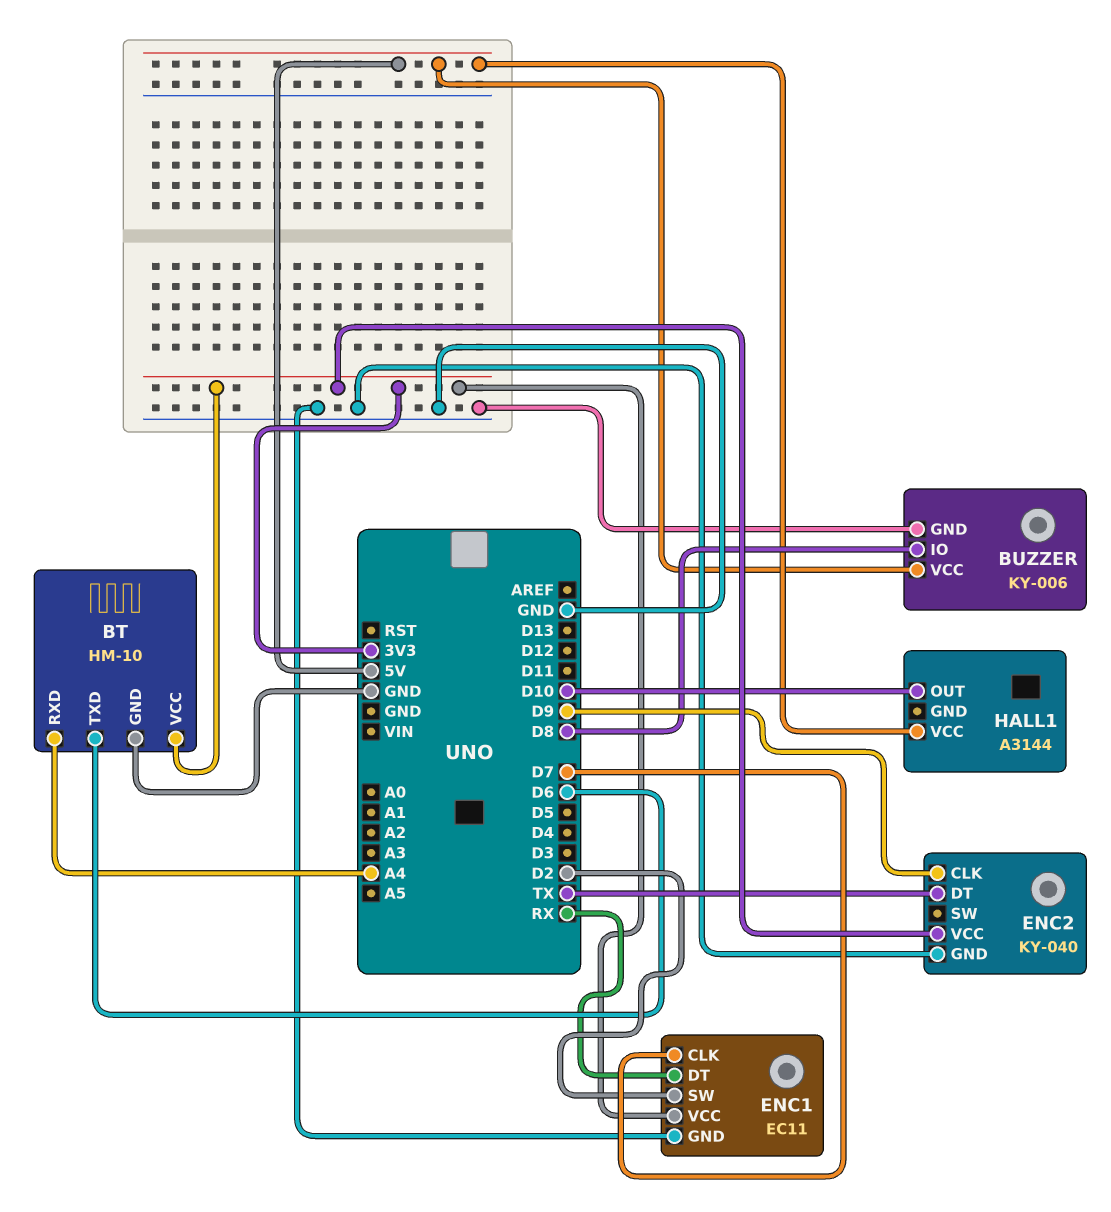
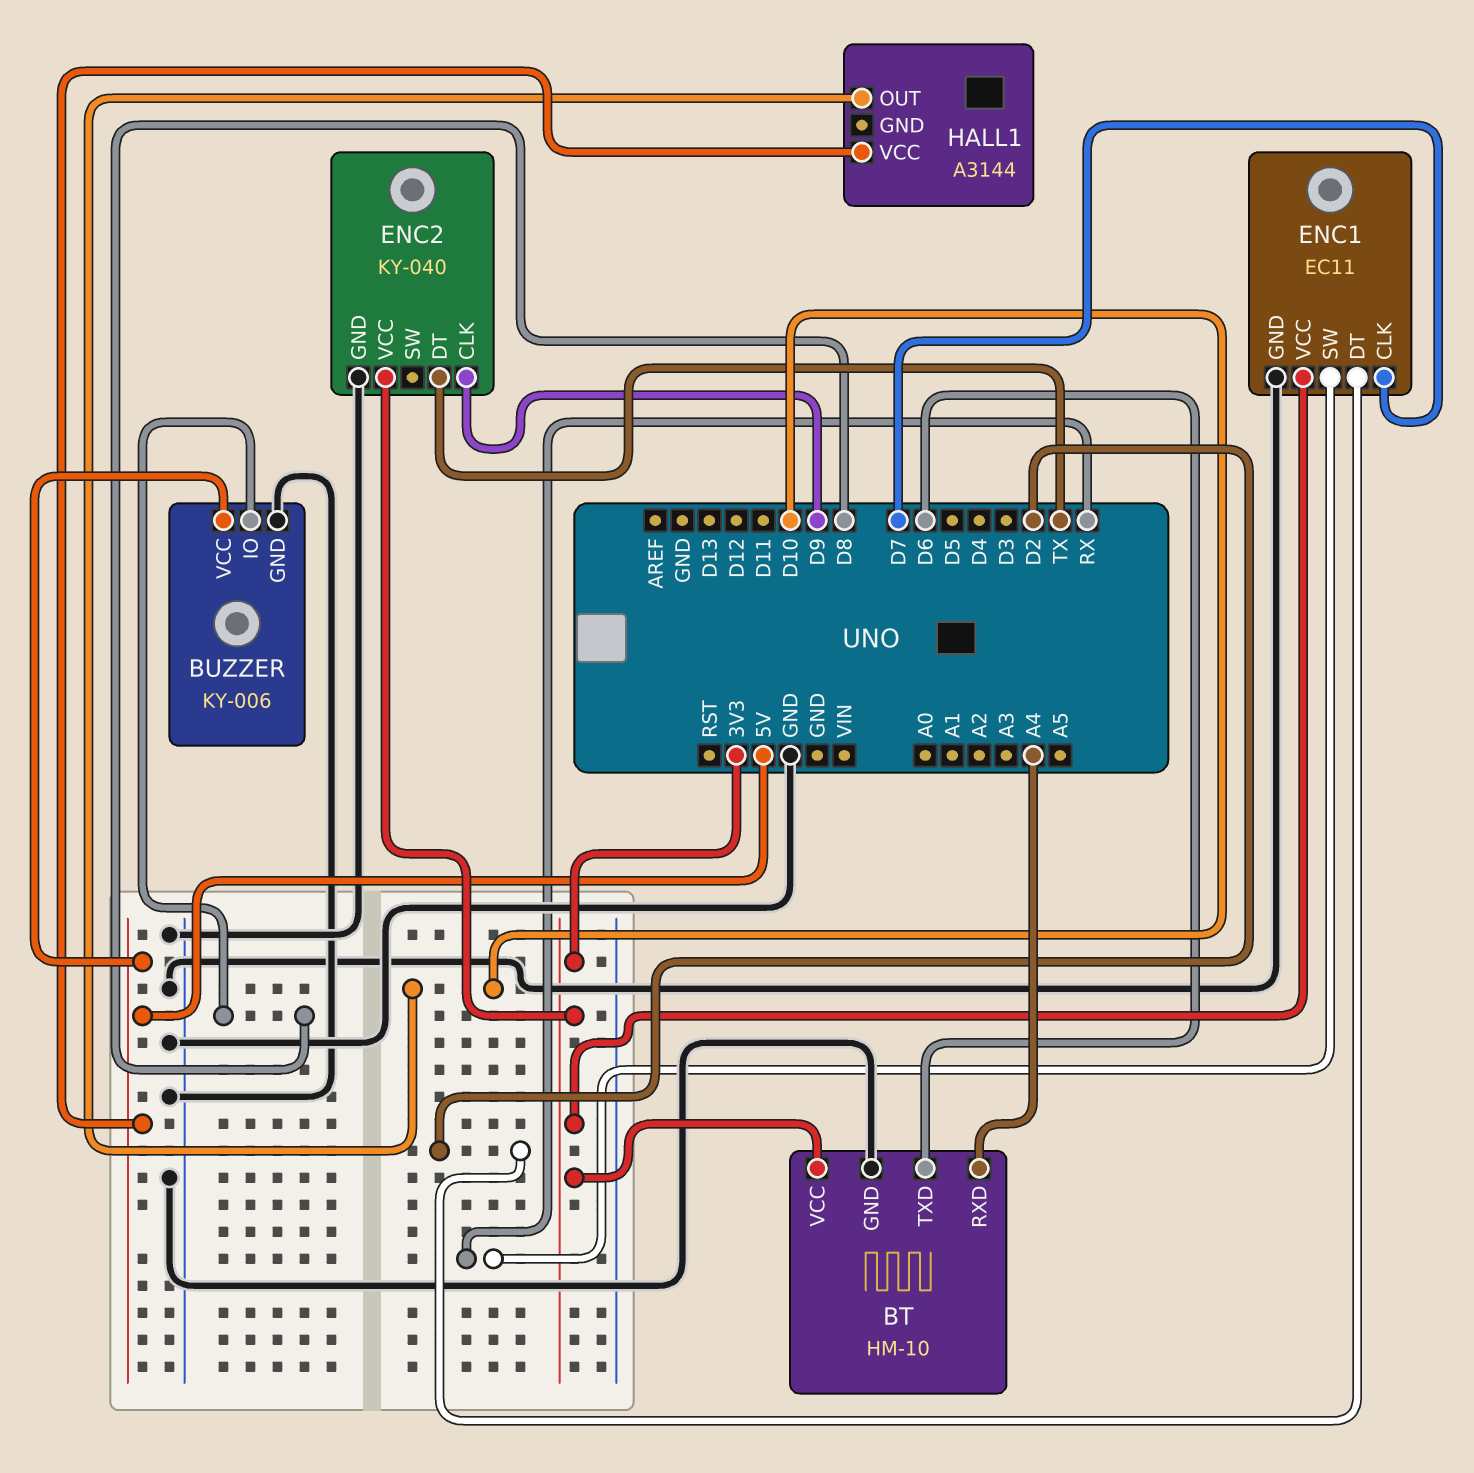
ENC1 pin DT: RX -> D2
ENC1 pin SW: D2 -> RX

